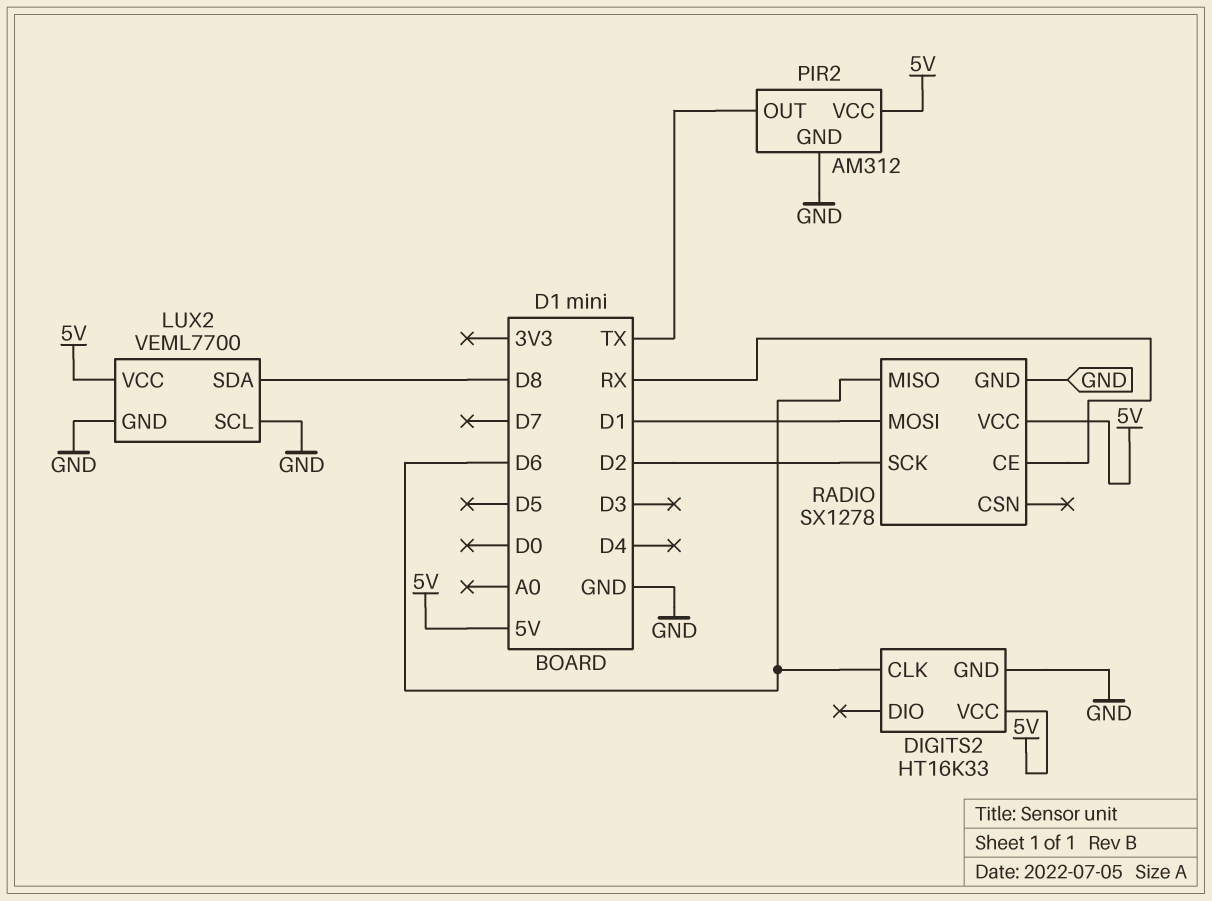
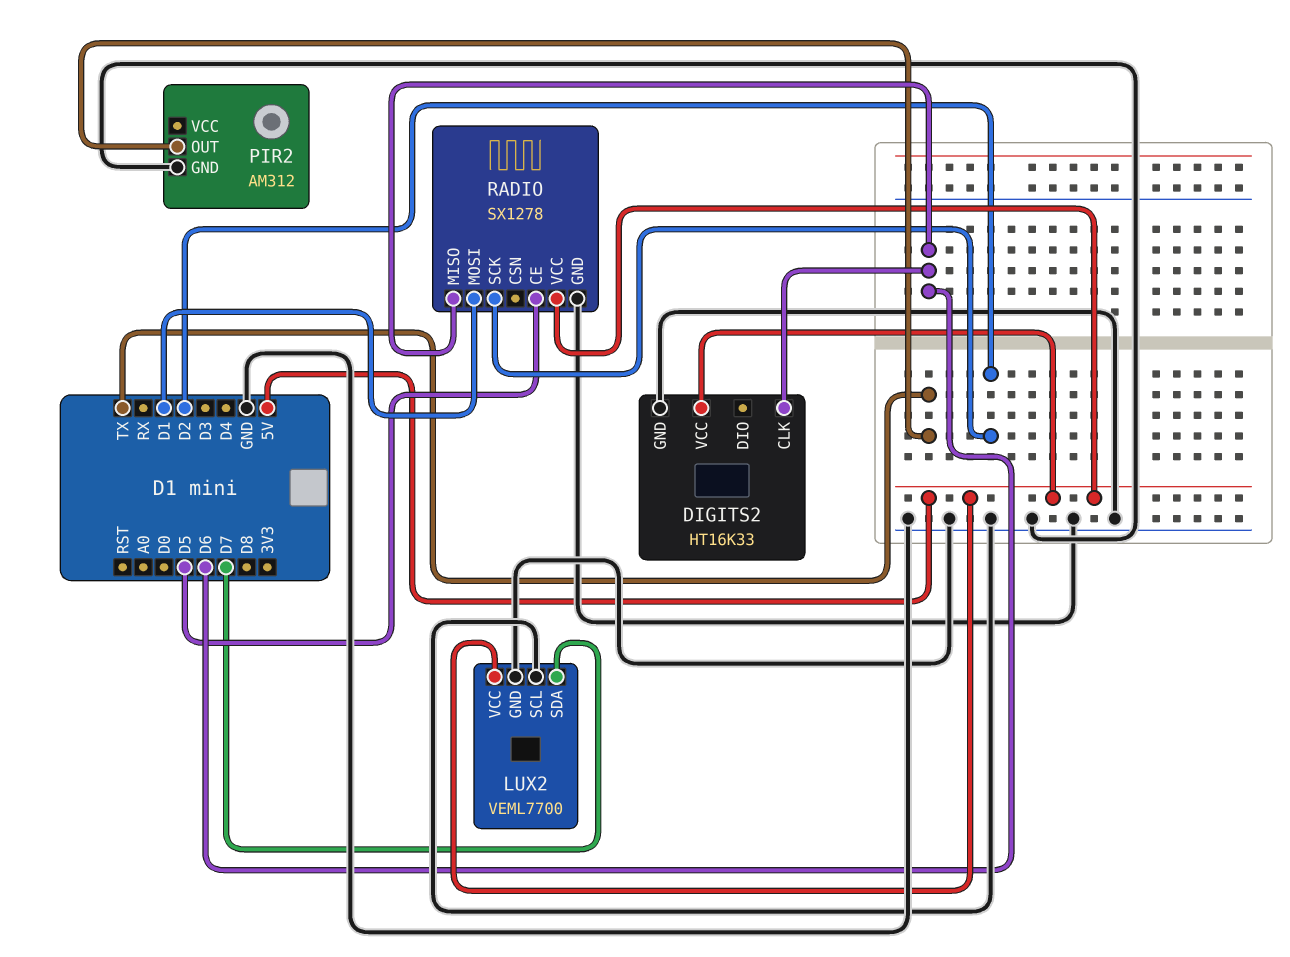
LUX2 pin SDA: D8 -> D7
PIR2 pin VCC: 5V -> none
RADIO pin CE: RX -> D5

